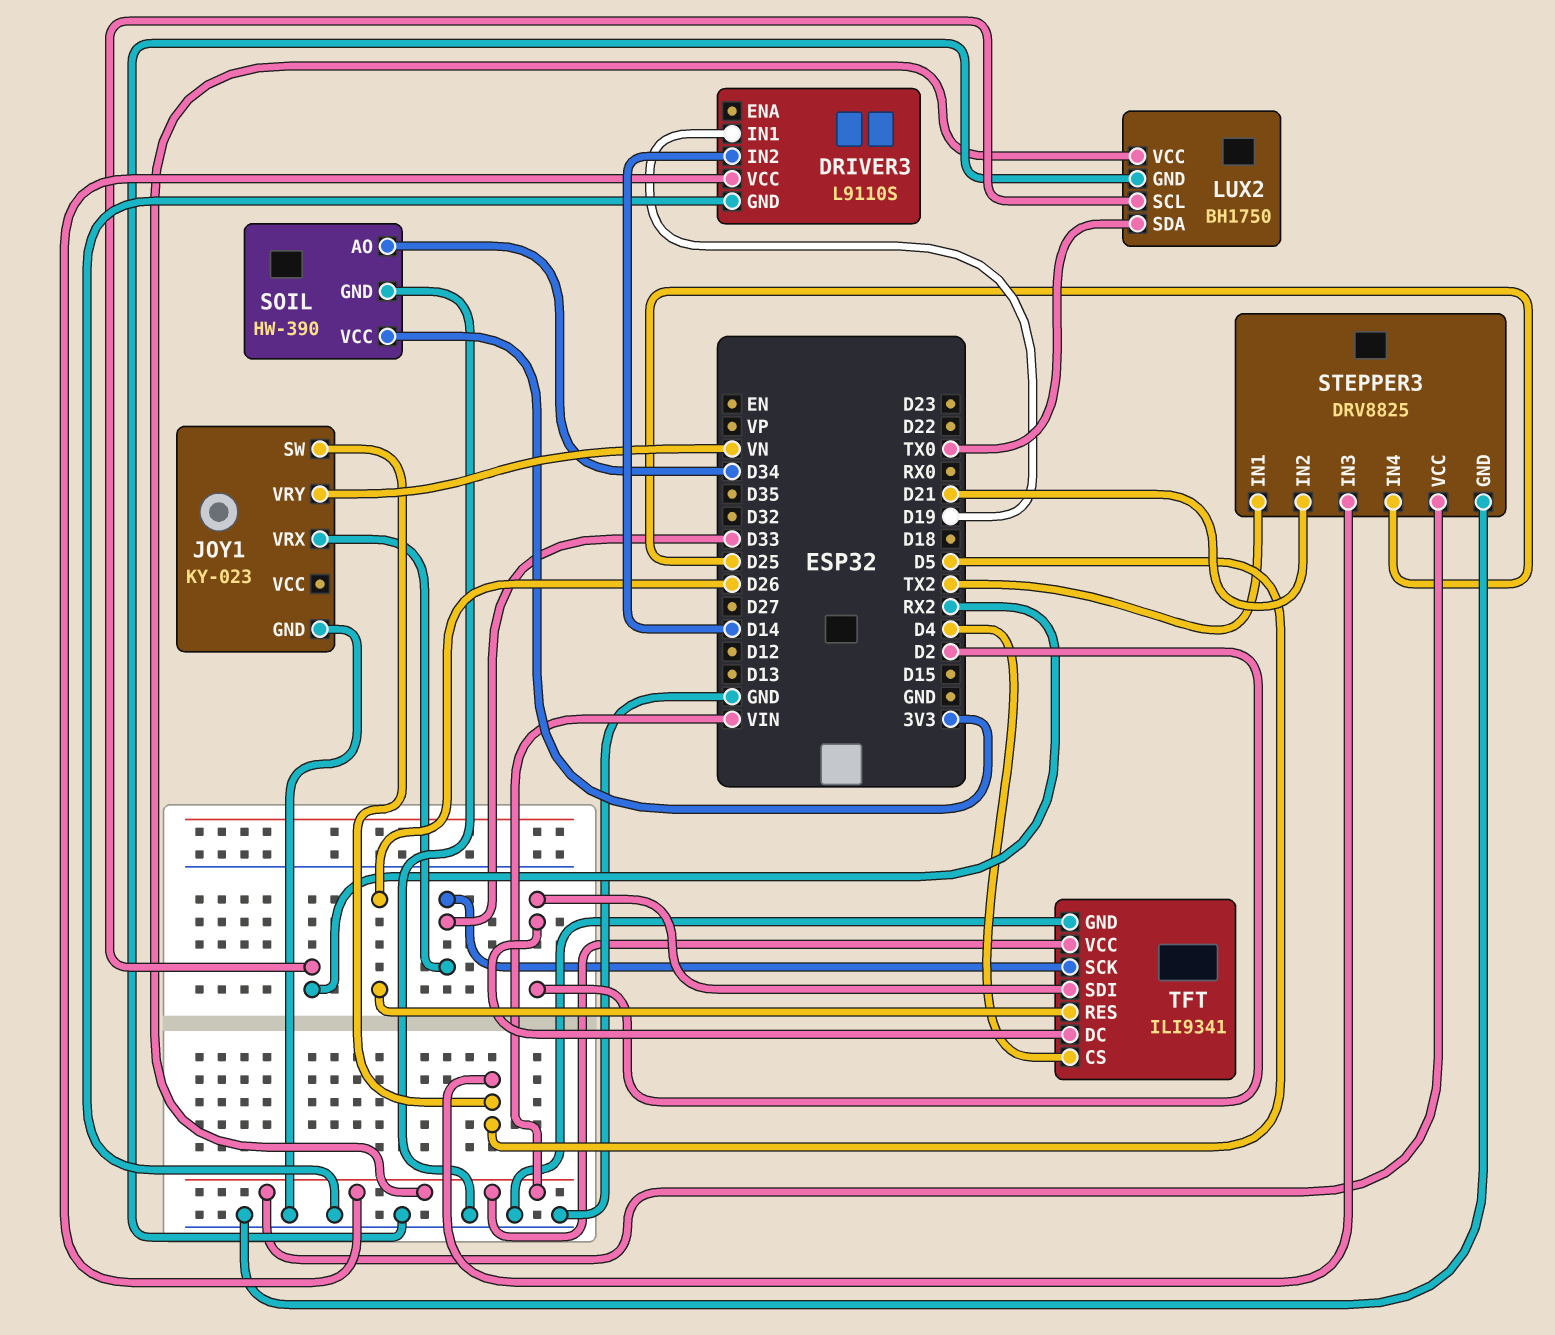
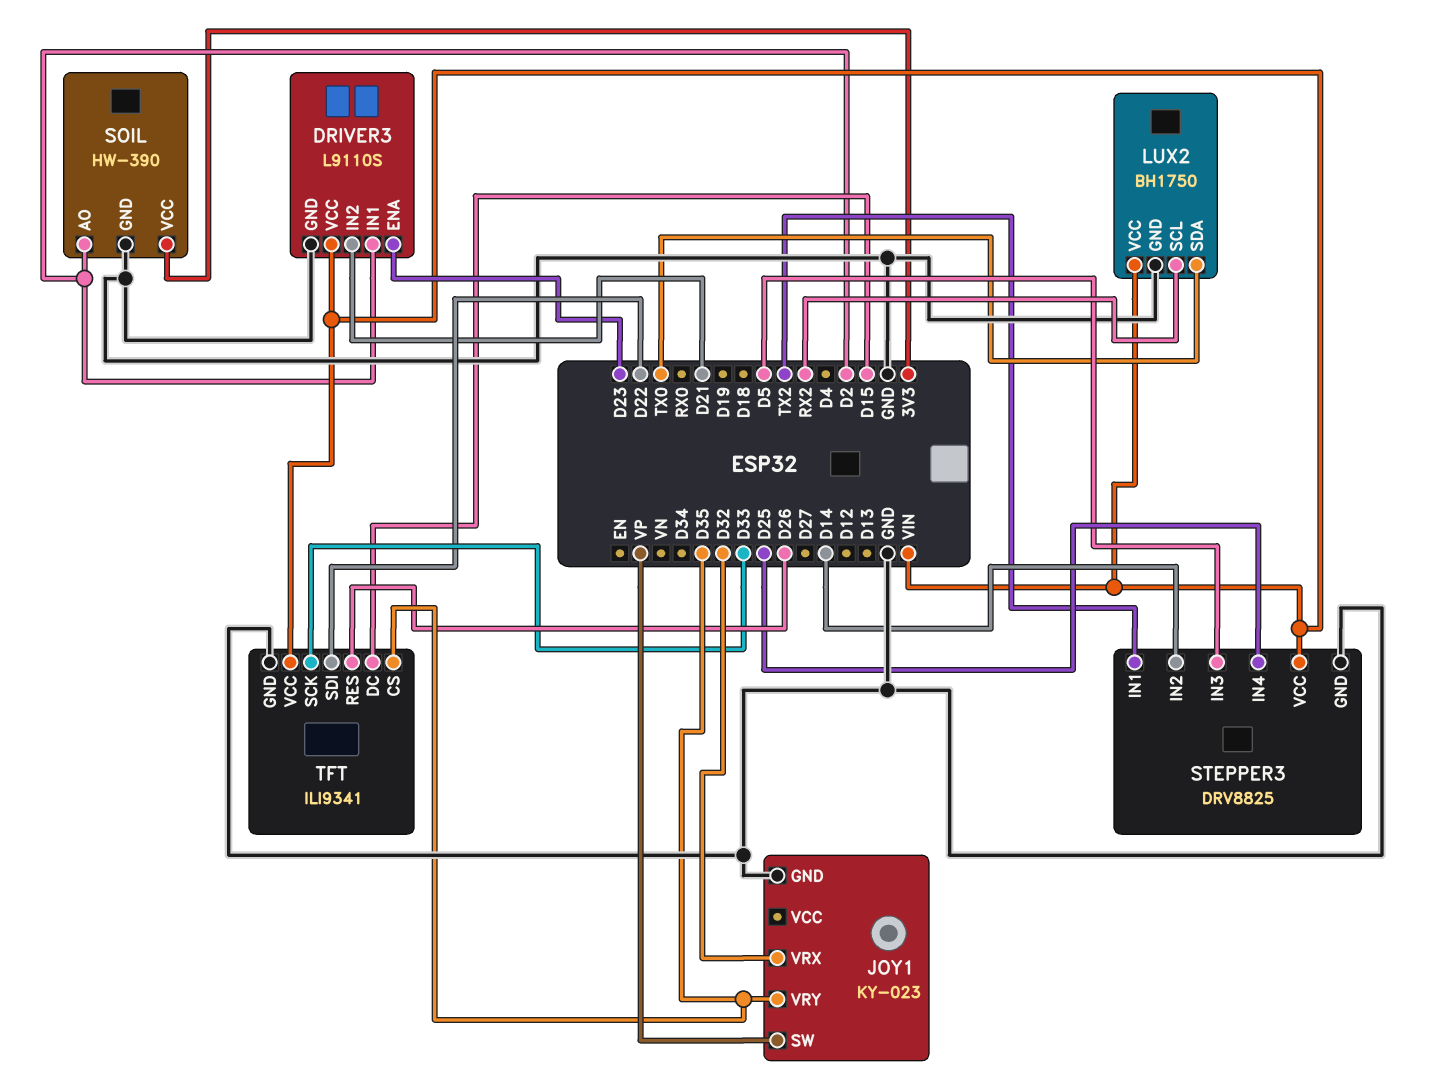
DRIVER3 pin ENA: none -> D23
DRIVER3 pin IN1: D19 -> D2
DRIVER3 pin IN2: D14 -> D21
JOY1 pin SW: D5 -> VP
JOY1 pin VRX: D33 -> D32
JOY1 pin VRY: VN -> D35
SOIL pin AO: D34 -> D2
STEPPER3 pin IN2: D21 -> D14
TFT pin CS: D4 -> D35
TFT pin DC: D2 -> D15
TFT pin SDI: D2 -> D22

